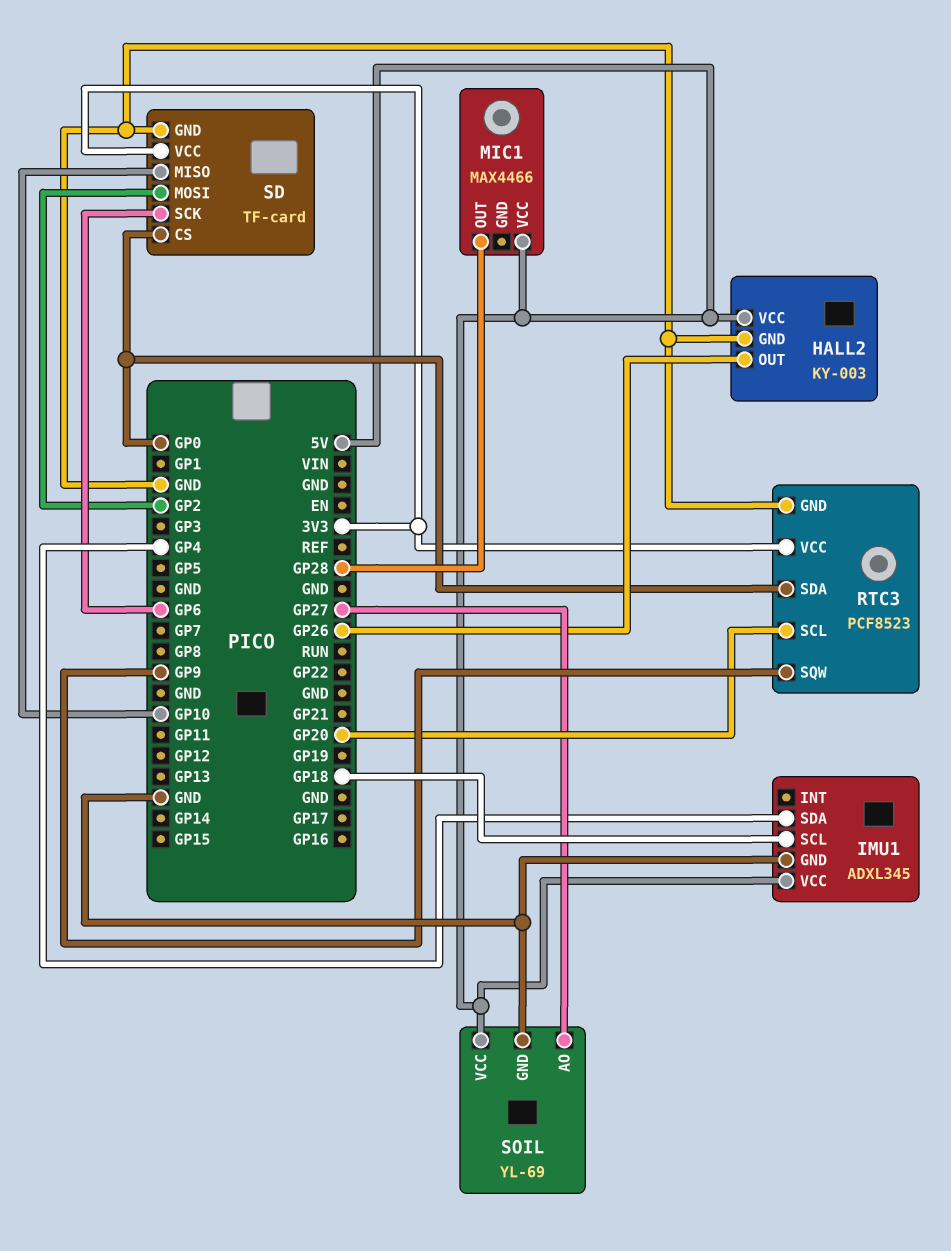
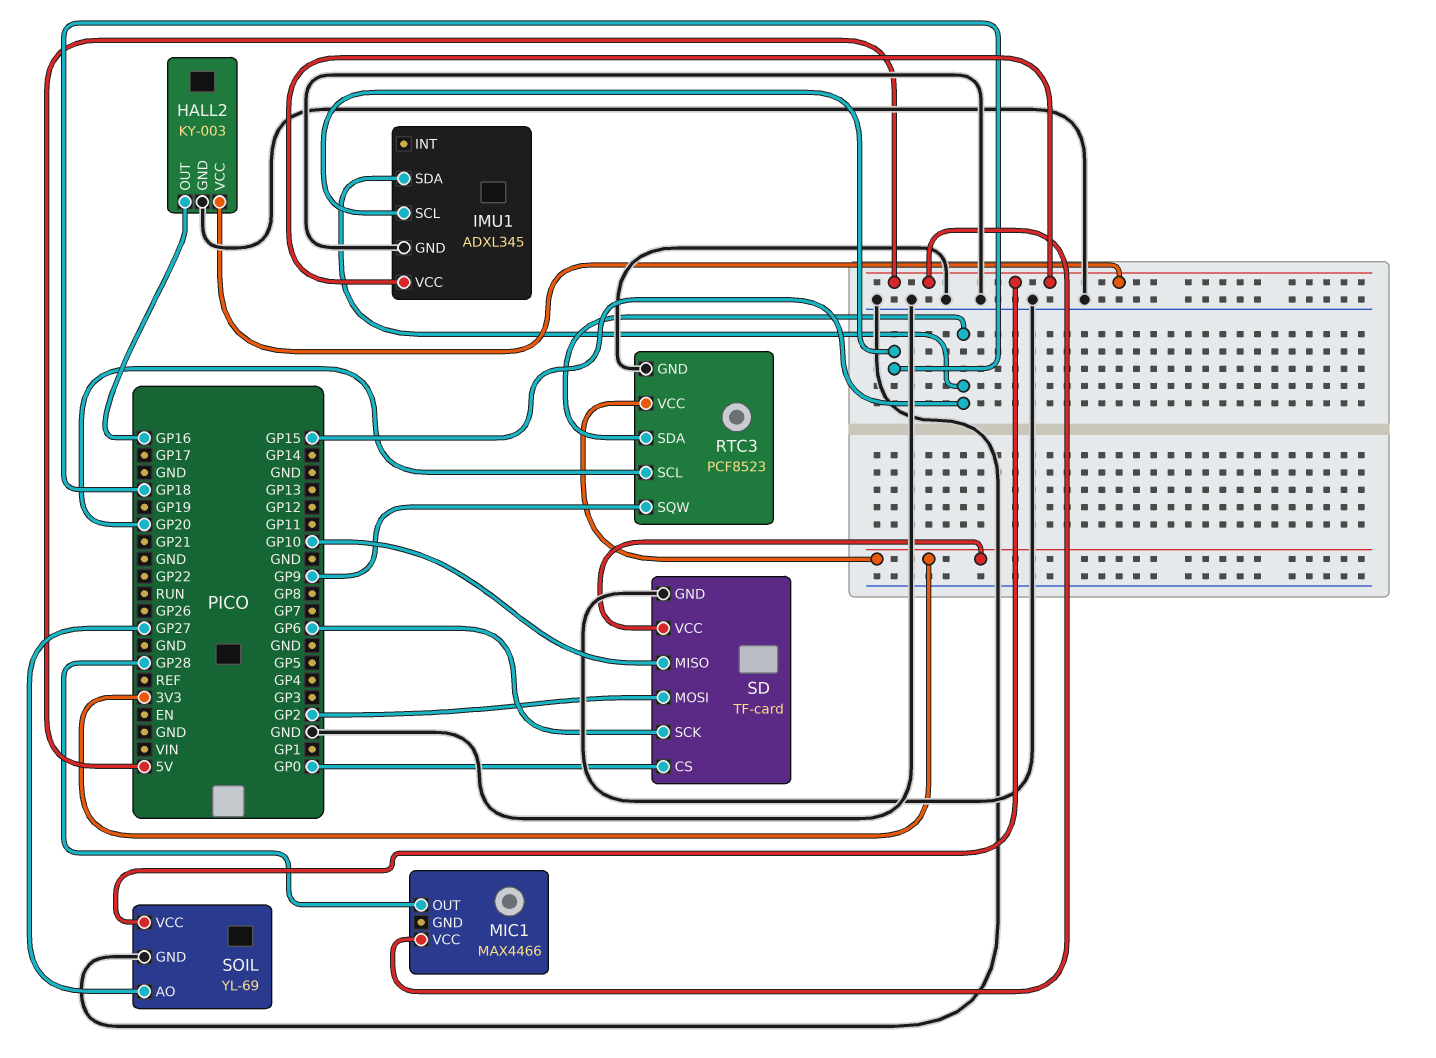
HALL2 pin OUT: GP26 -> GP16
IMU1 pin SDA: GP4 -> GP15
RTC3 pin SDA: GP0 -> GP15

